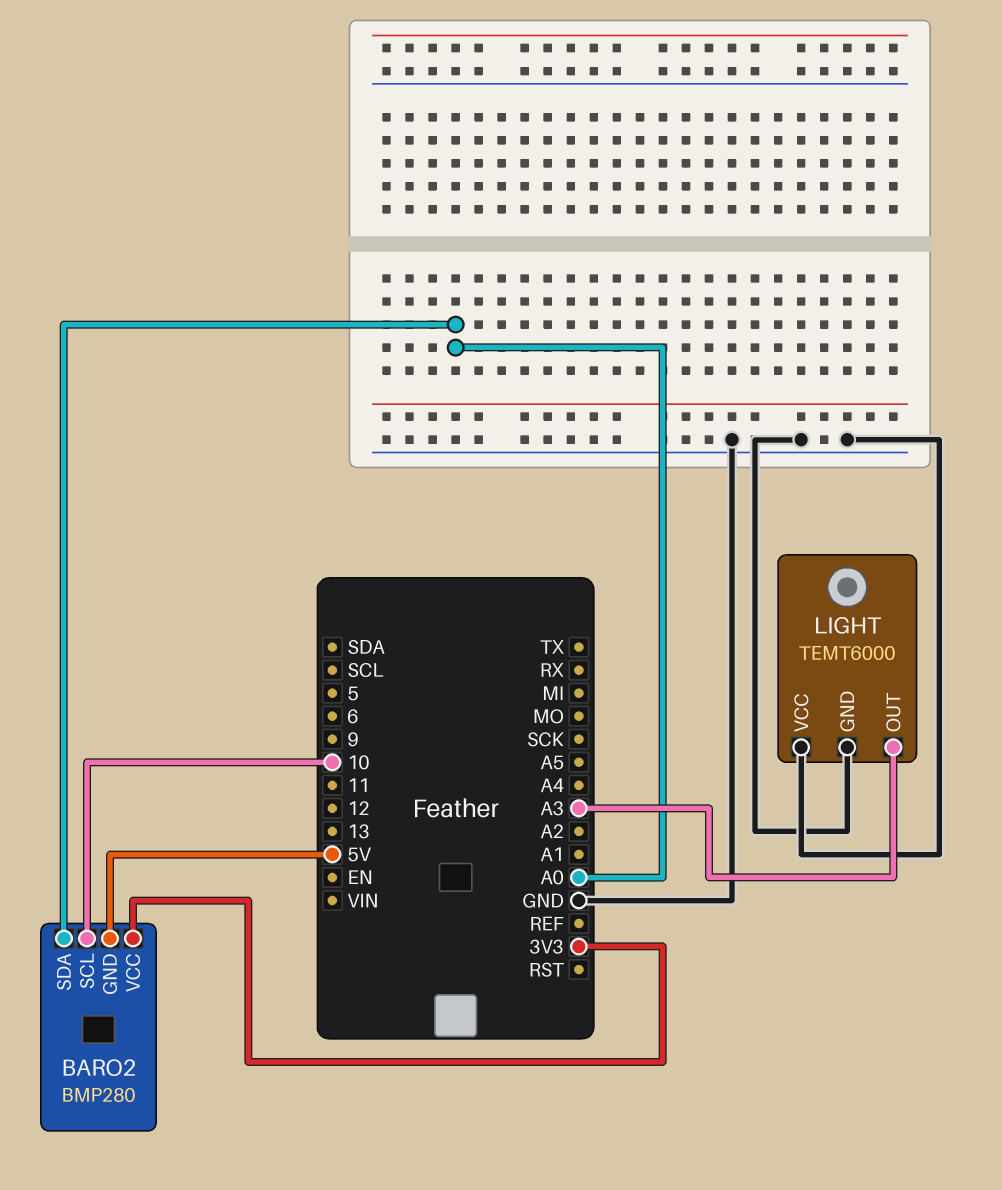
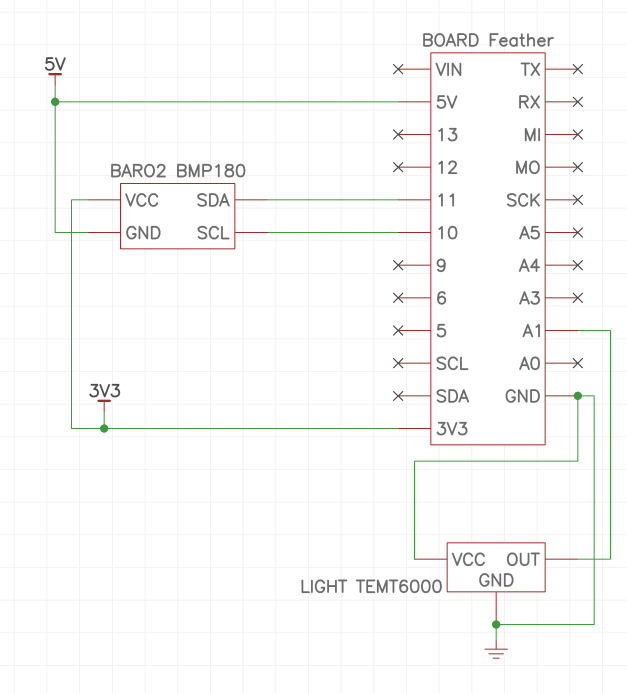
BARO2: BMP280 -> BMP180
BARO2 pin SDA: A0 -> 11
LIGHT pin OUT: A3 -> A1

